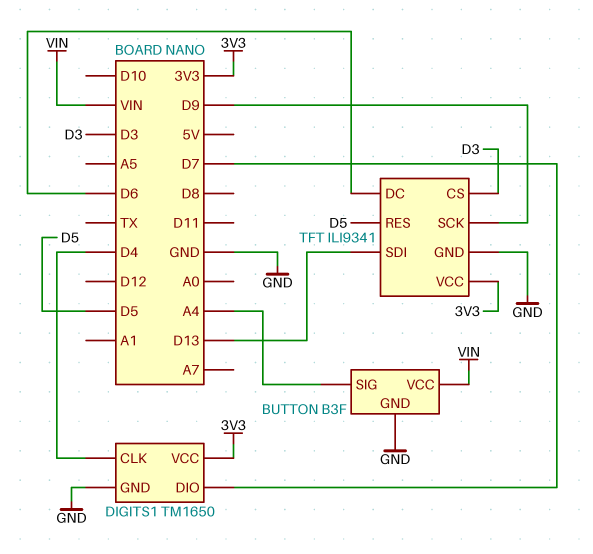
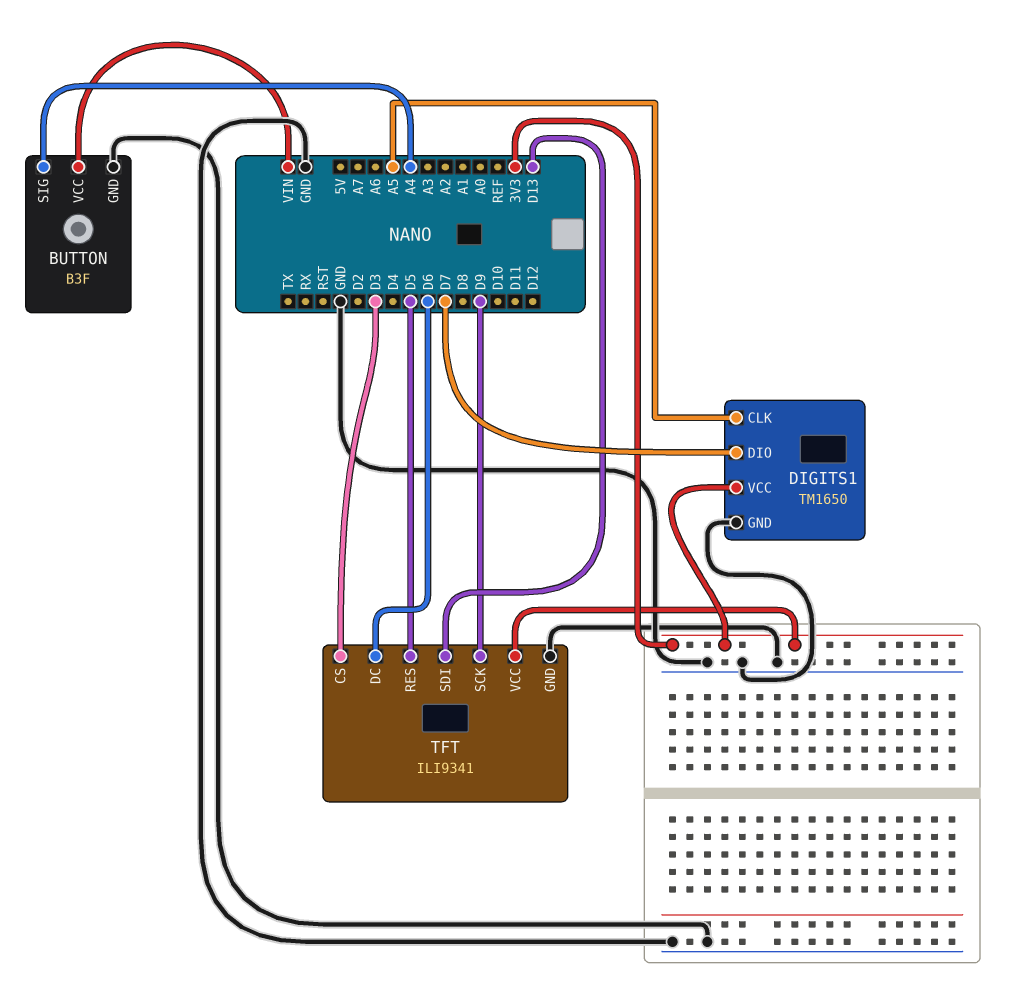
DIGITS1 pin CLK: D4 -> A5

